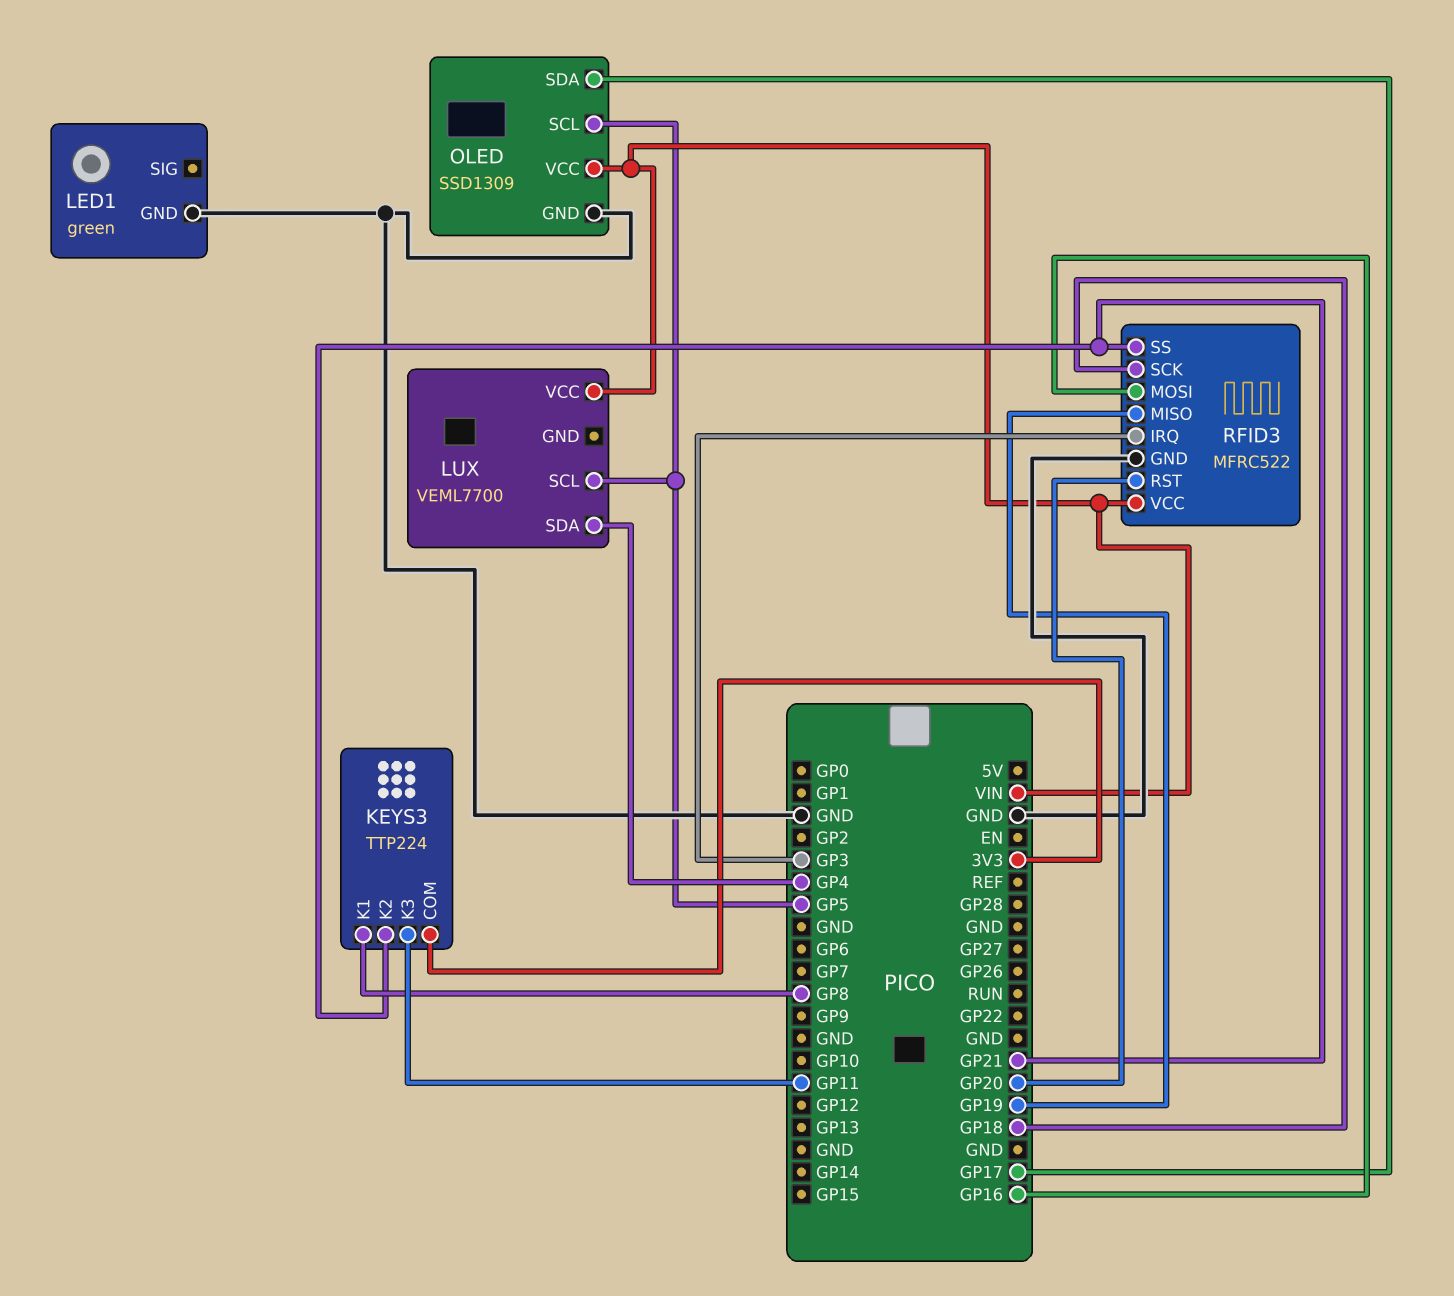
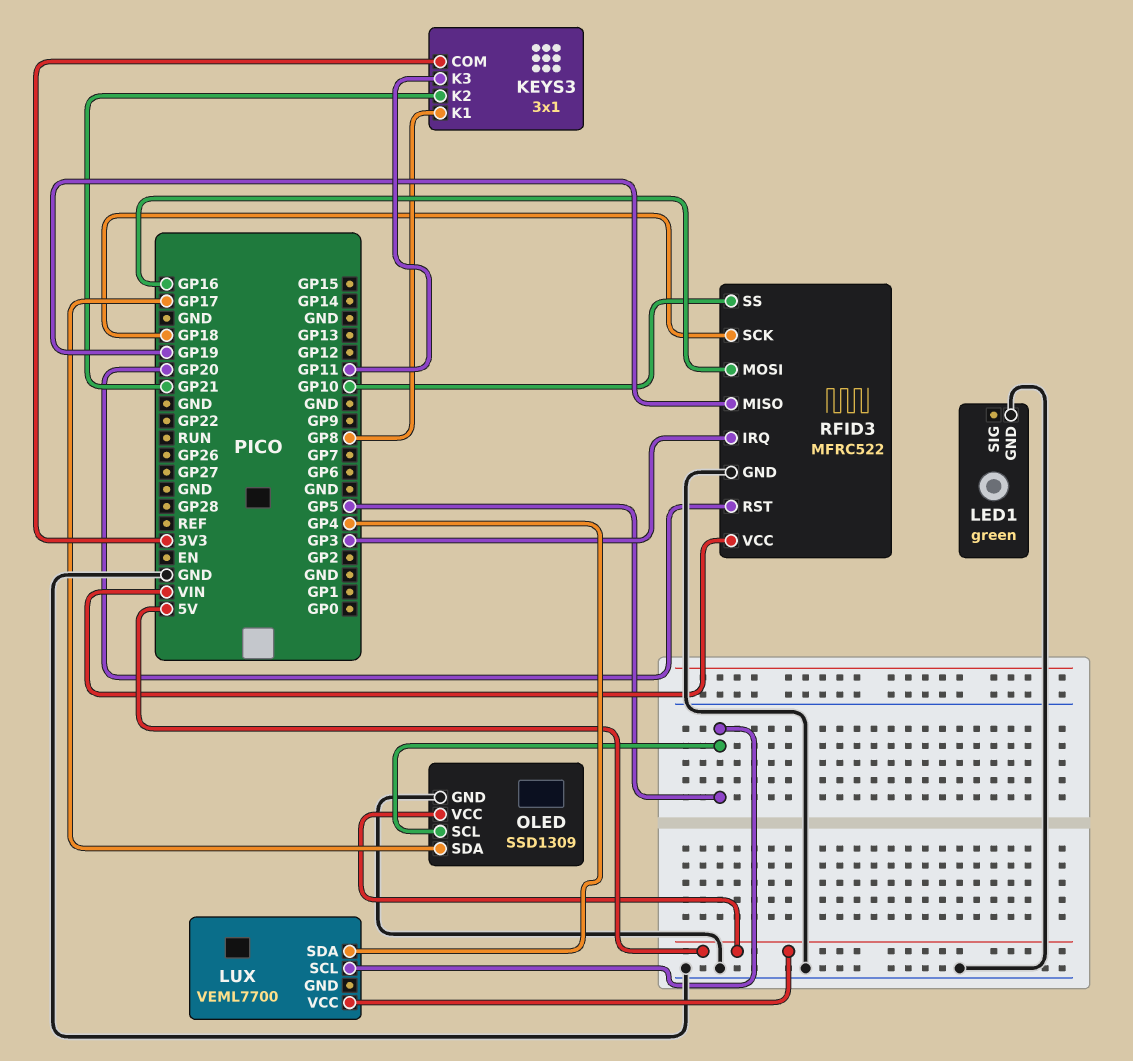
KEYS3: TTP224 -> 3x1
LUX pin VCC: VIN -> 5V
OLED pin VCC: VIN -> 5V
RFID3 pin SS: GP21 -> GP10

